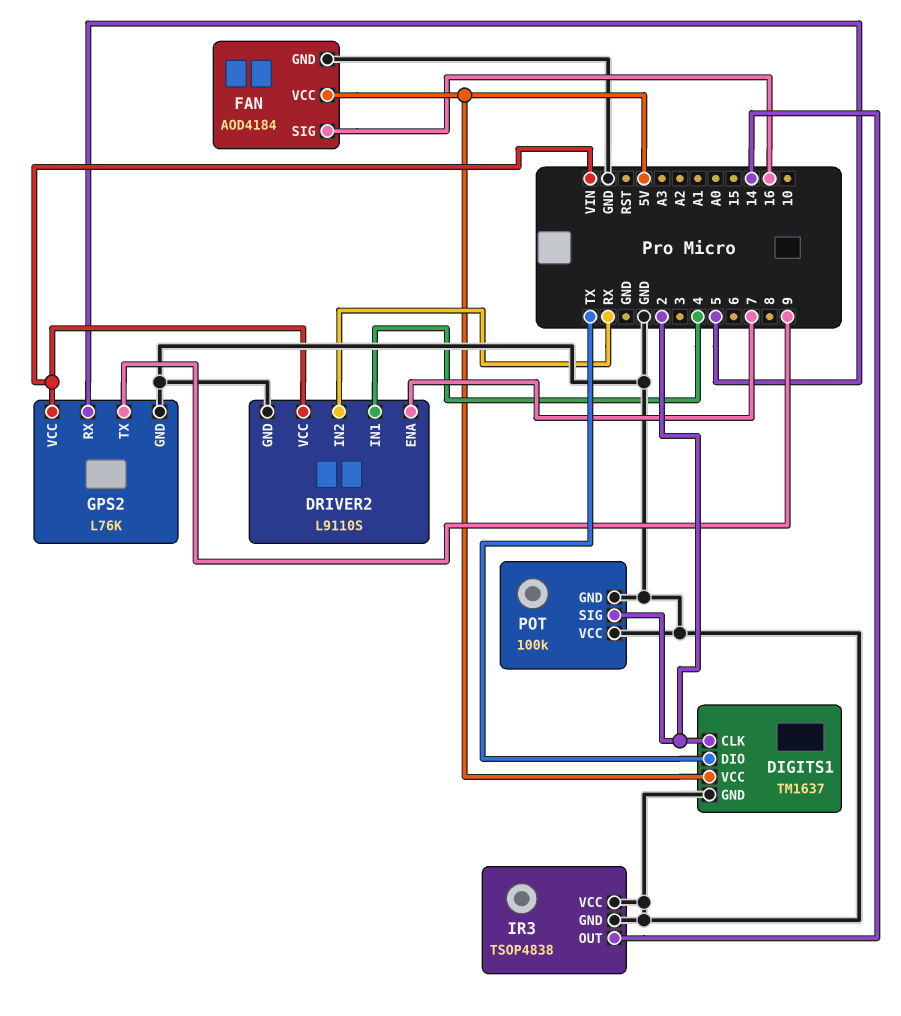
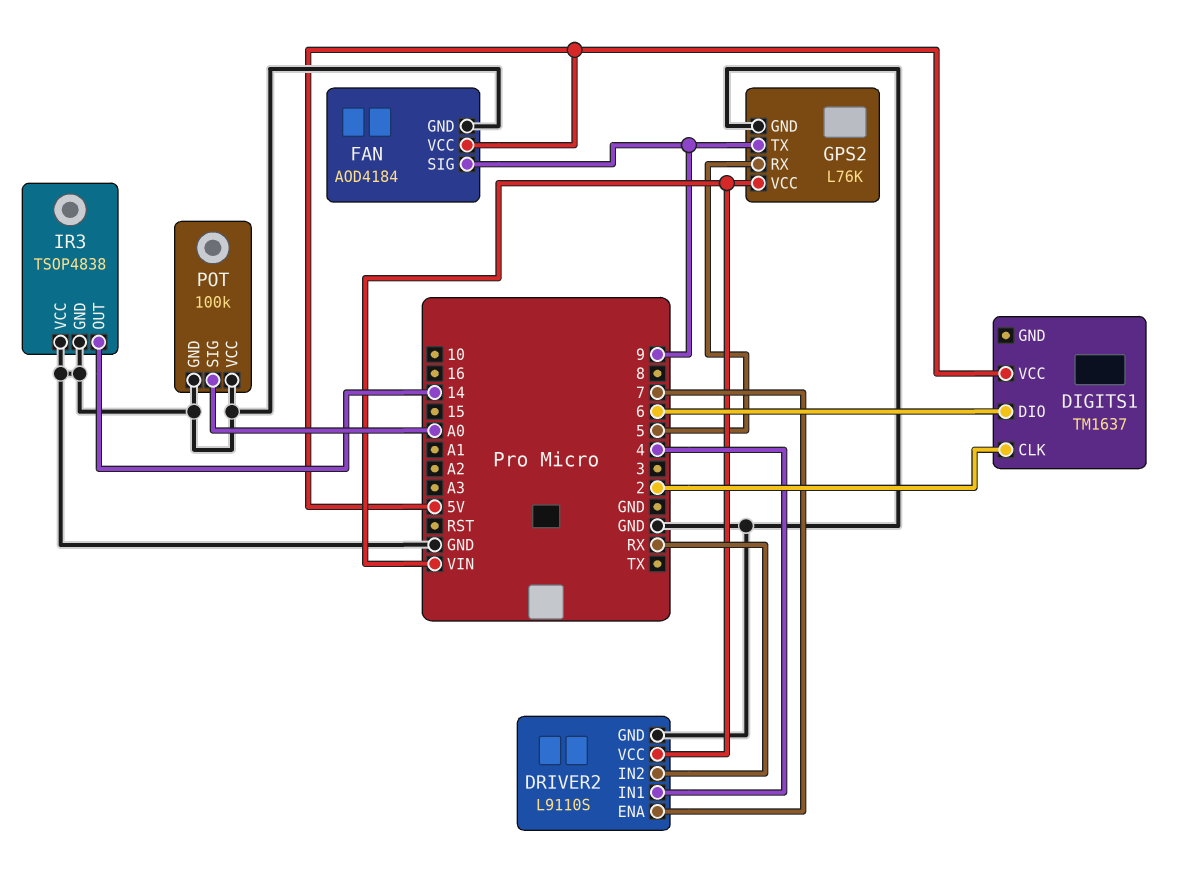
DIGITS1 pin DIO: TX -> 6
DIGITS1 pin GND: GND -> none
FAN pin SIG: 16 -> 9
POT pin SIG: 2 -> A0

